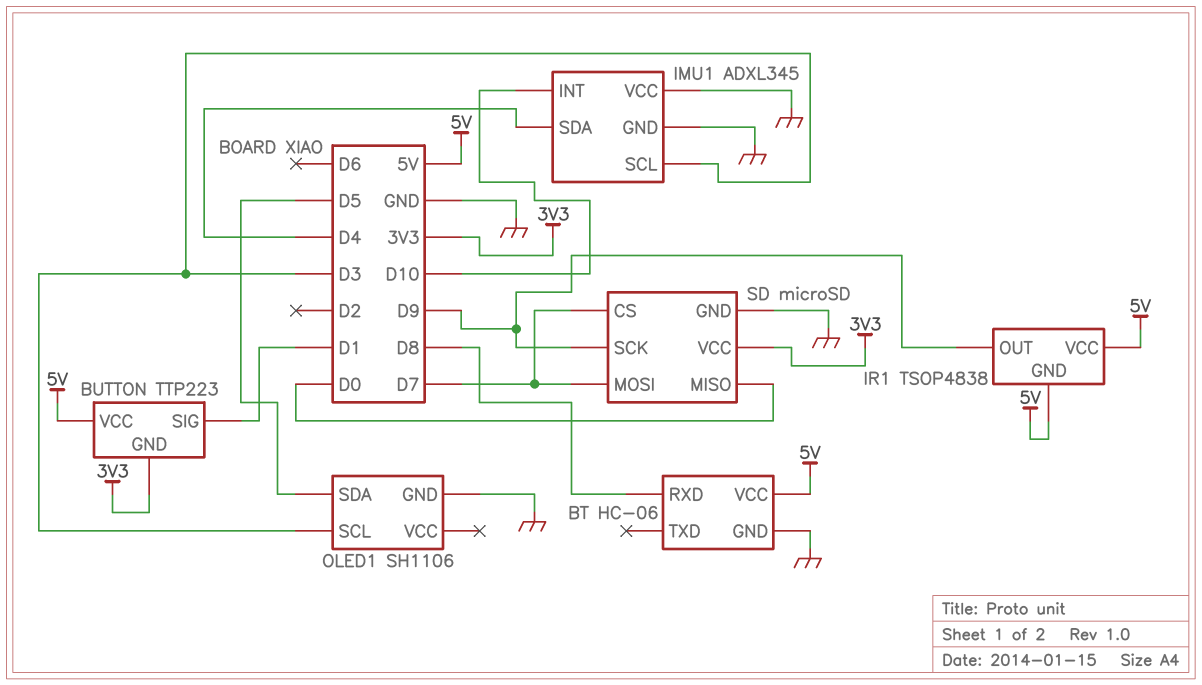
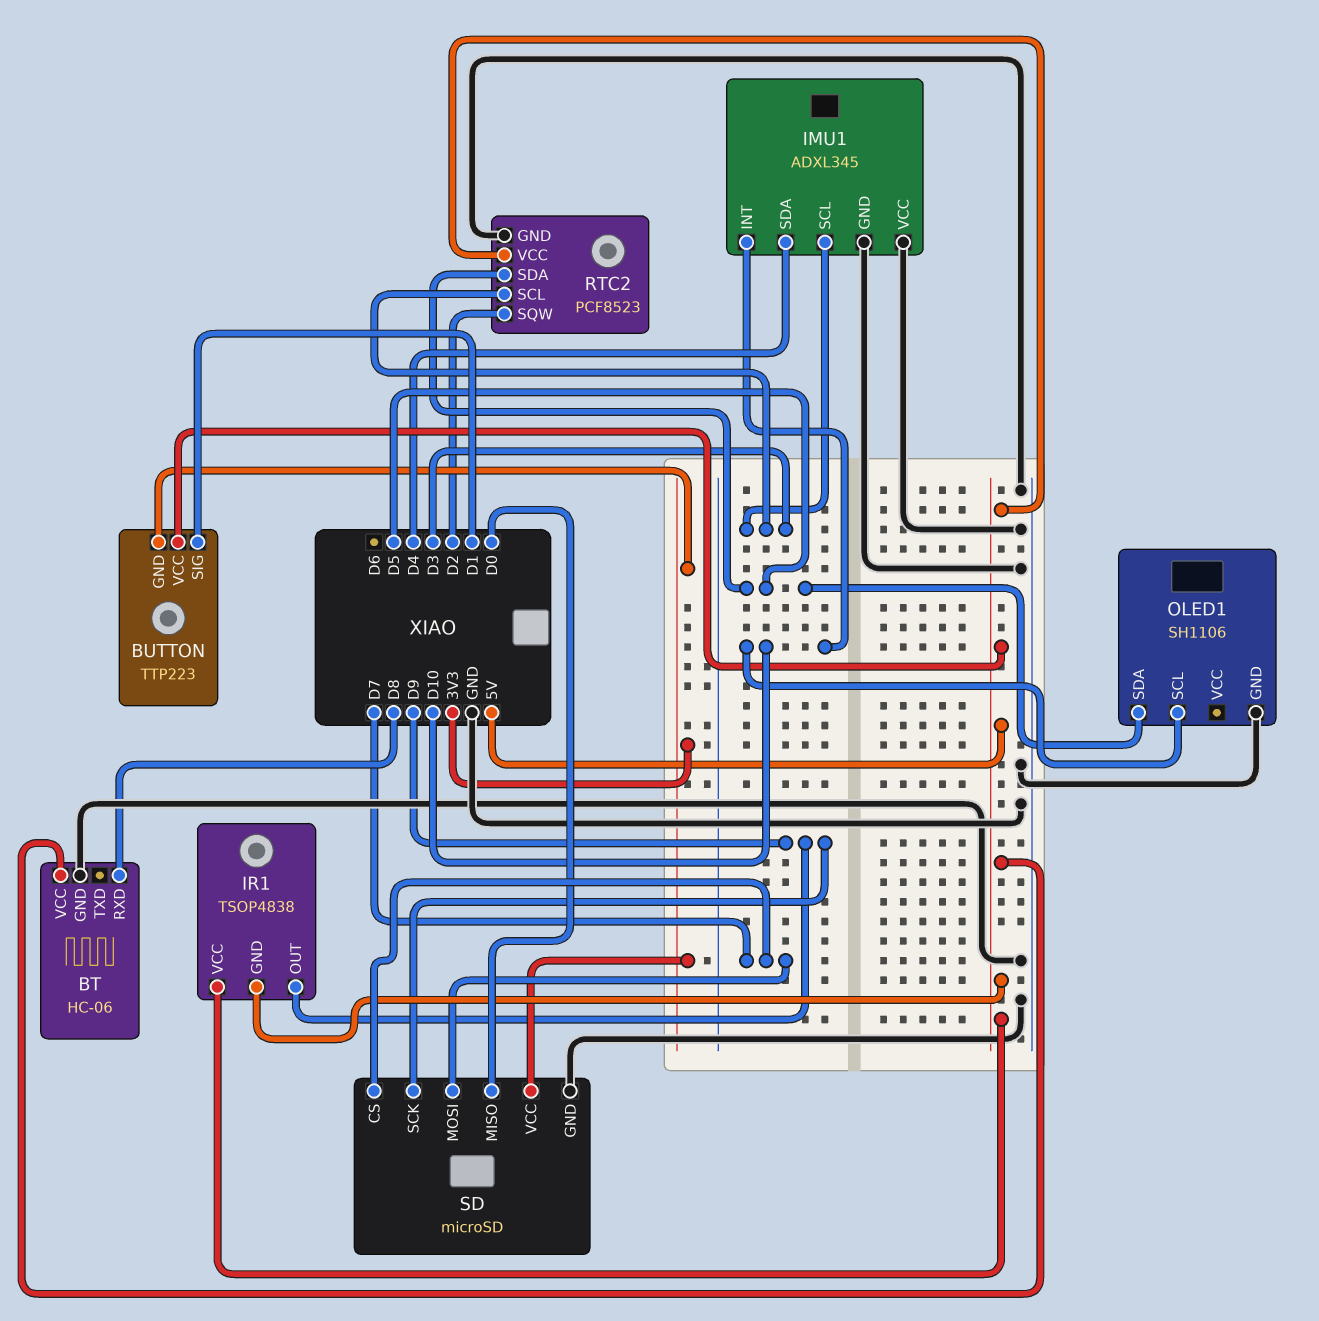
OLED1 pin SCL: D3 -> D10
RTC2: none -> PCF8523
RTC2 pin GND: none -> GND
RTC2 pin SCL: none -> D3
RTC2 pin SDA: none -> D5
RTC2 pin SQW: none -> D2
RTC2 pin VCC: none -> 5V

